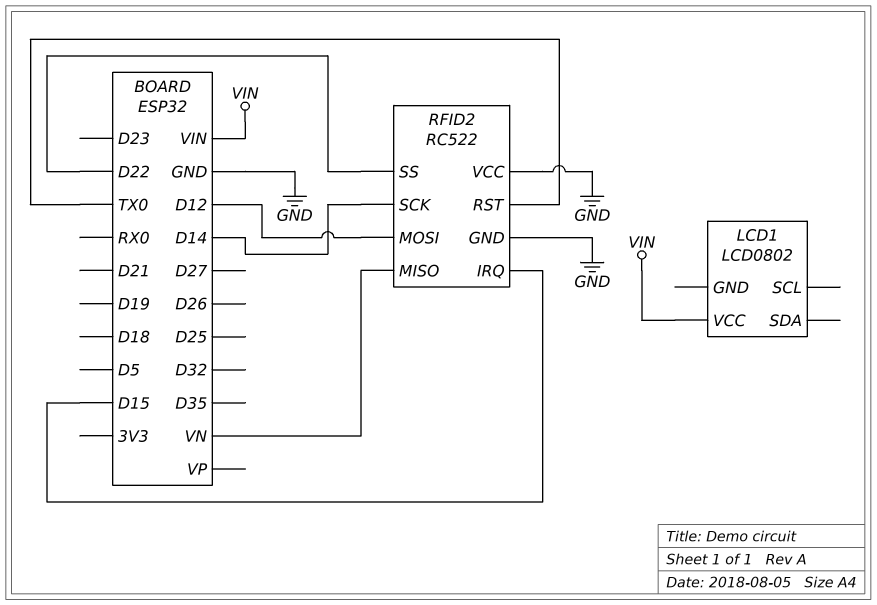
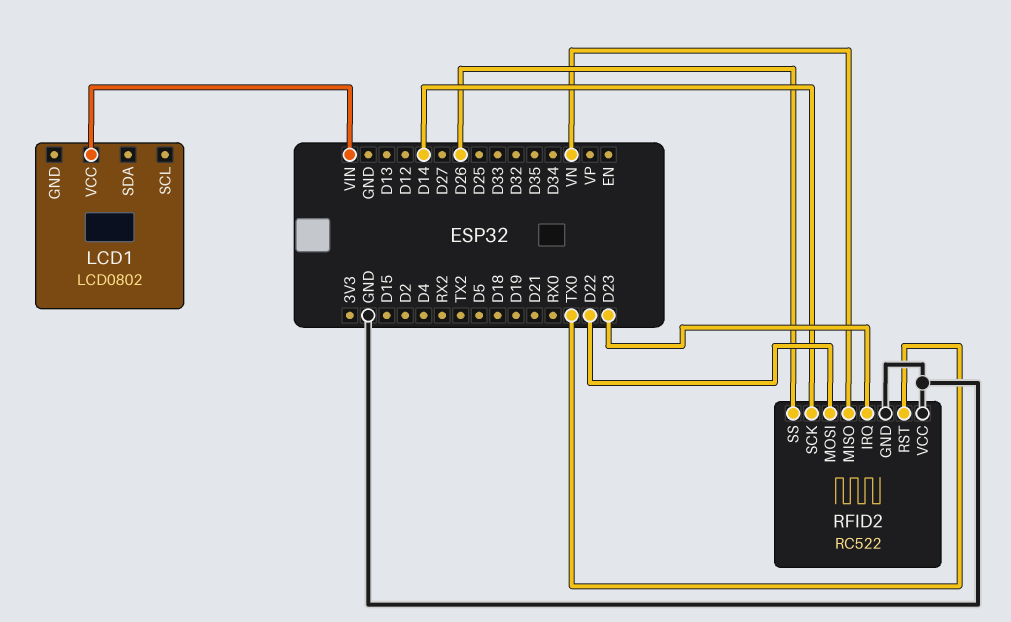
RFID2 pin IRQ: D15 -> D23
RFID2 pin MOSI: D12 -> D22
RFID2 pin SS: D22 -> D26

